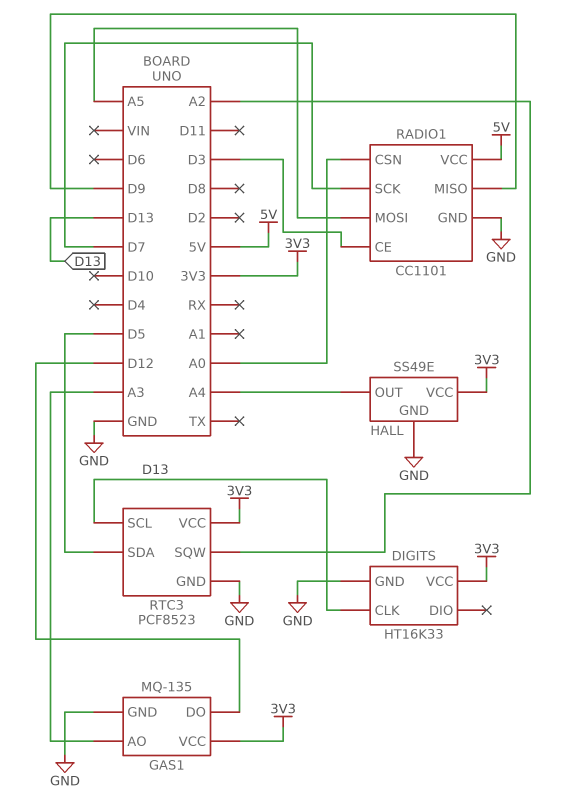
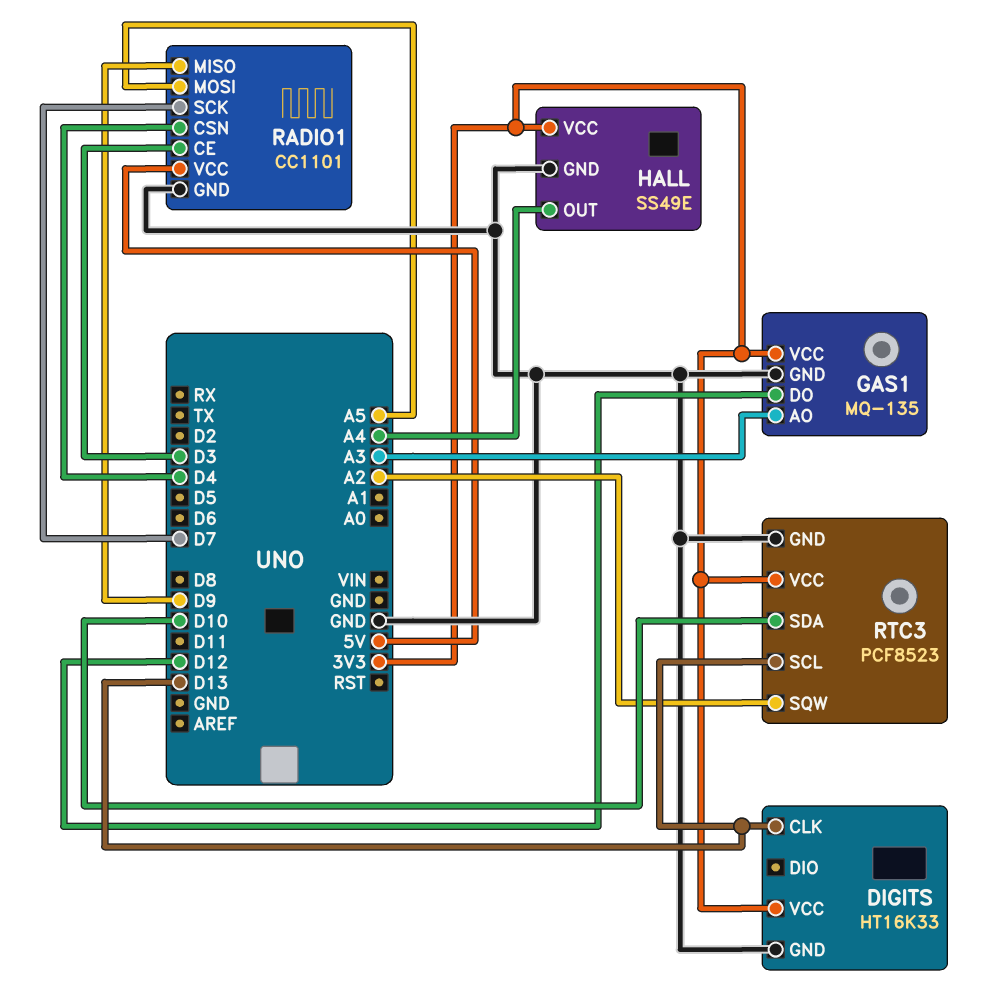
RADIO1 pin CSN: A0 -> D4
RTC3 pin SDA: D5 -> D10

